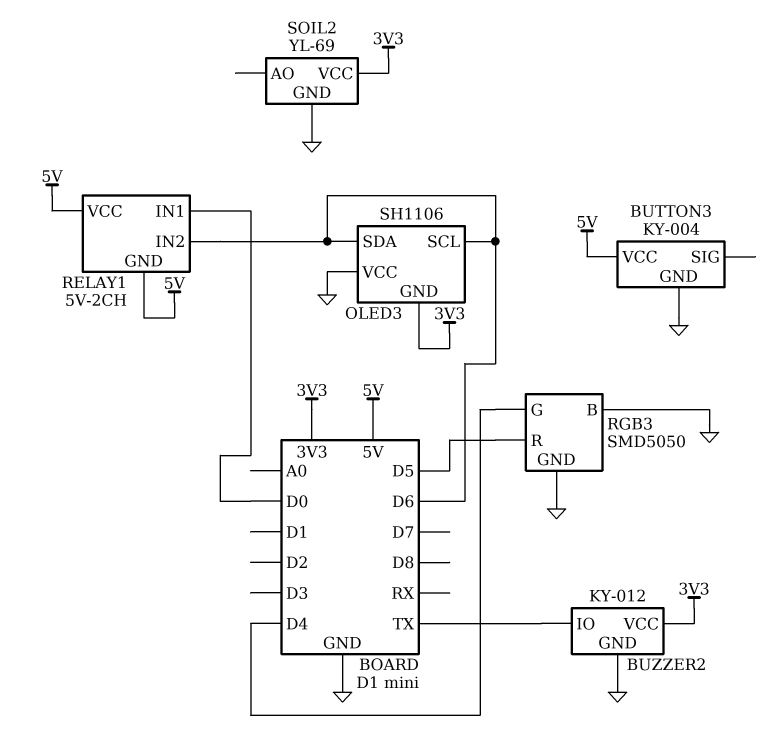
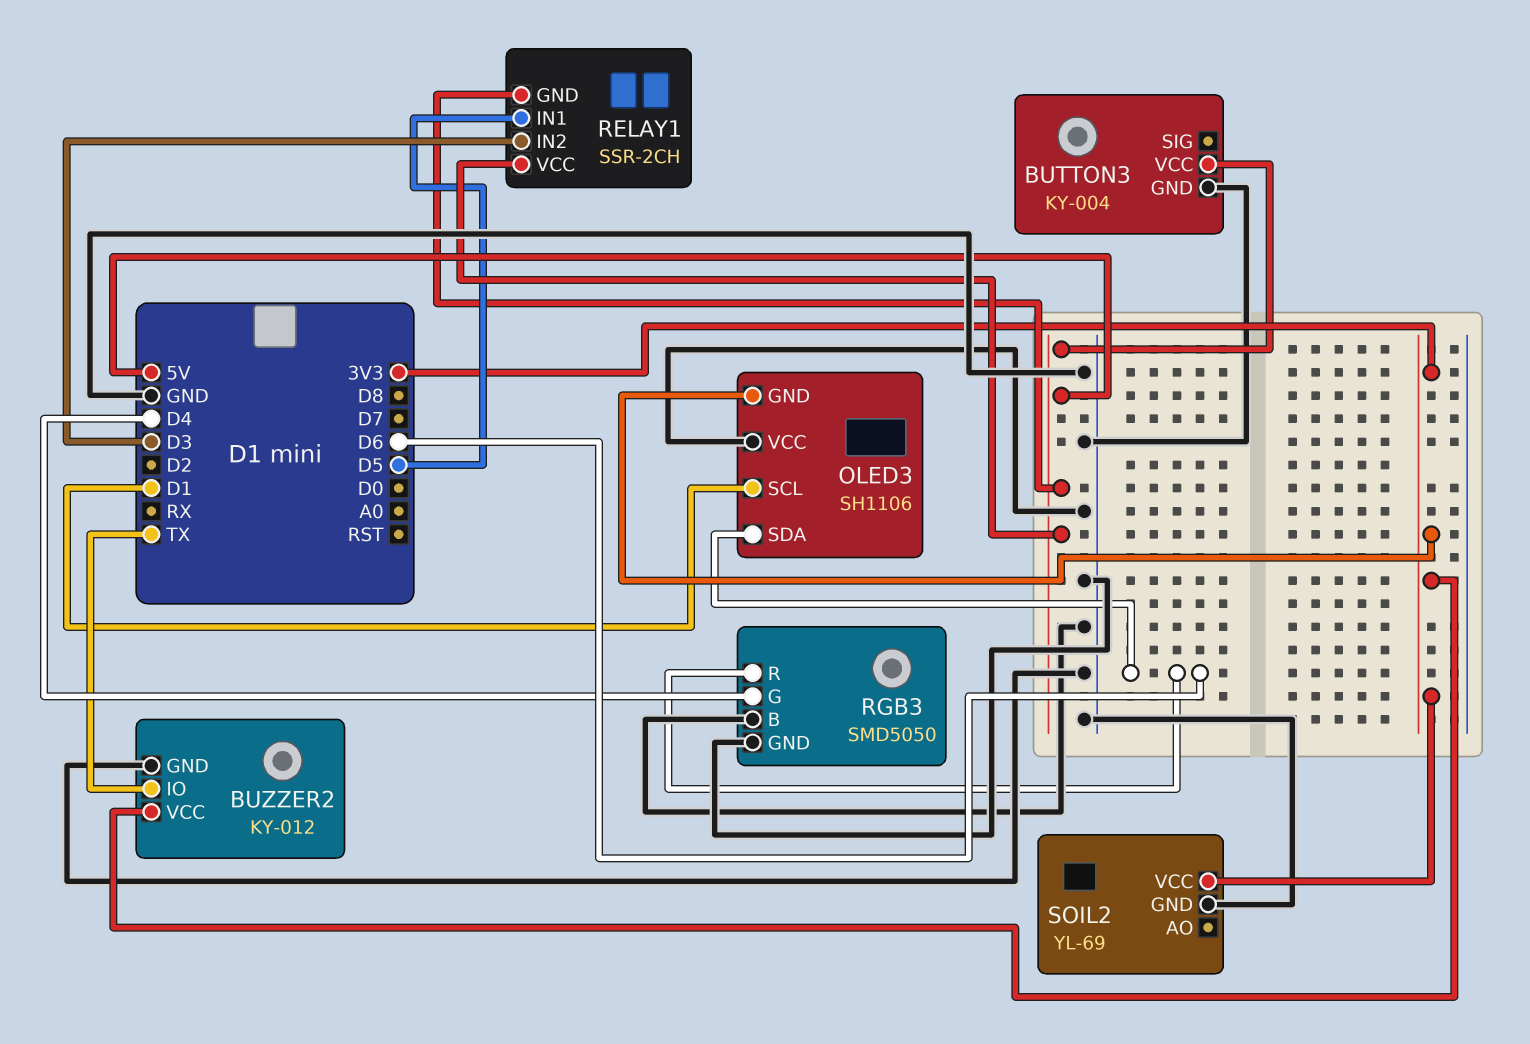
OLED3 pin SCL: D6 -> D1
RELAY1: 5V-2CH -> SSR-2CH
RELAY1 pin IN1: D0 -> D5
RELAY1 pin IN2: D6 -> D3
RGB3 pin R: D5 -> D6

